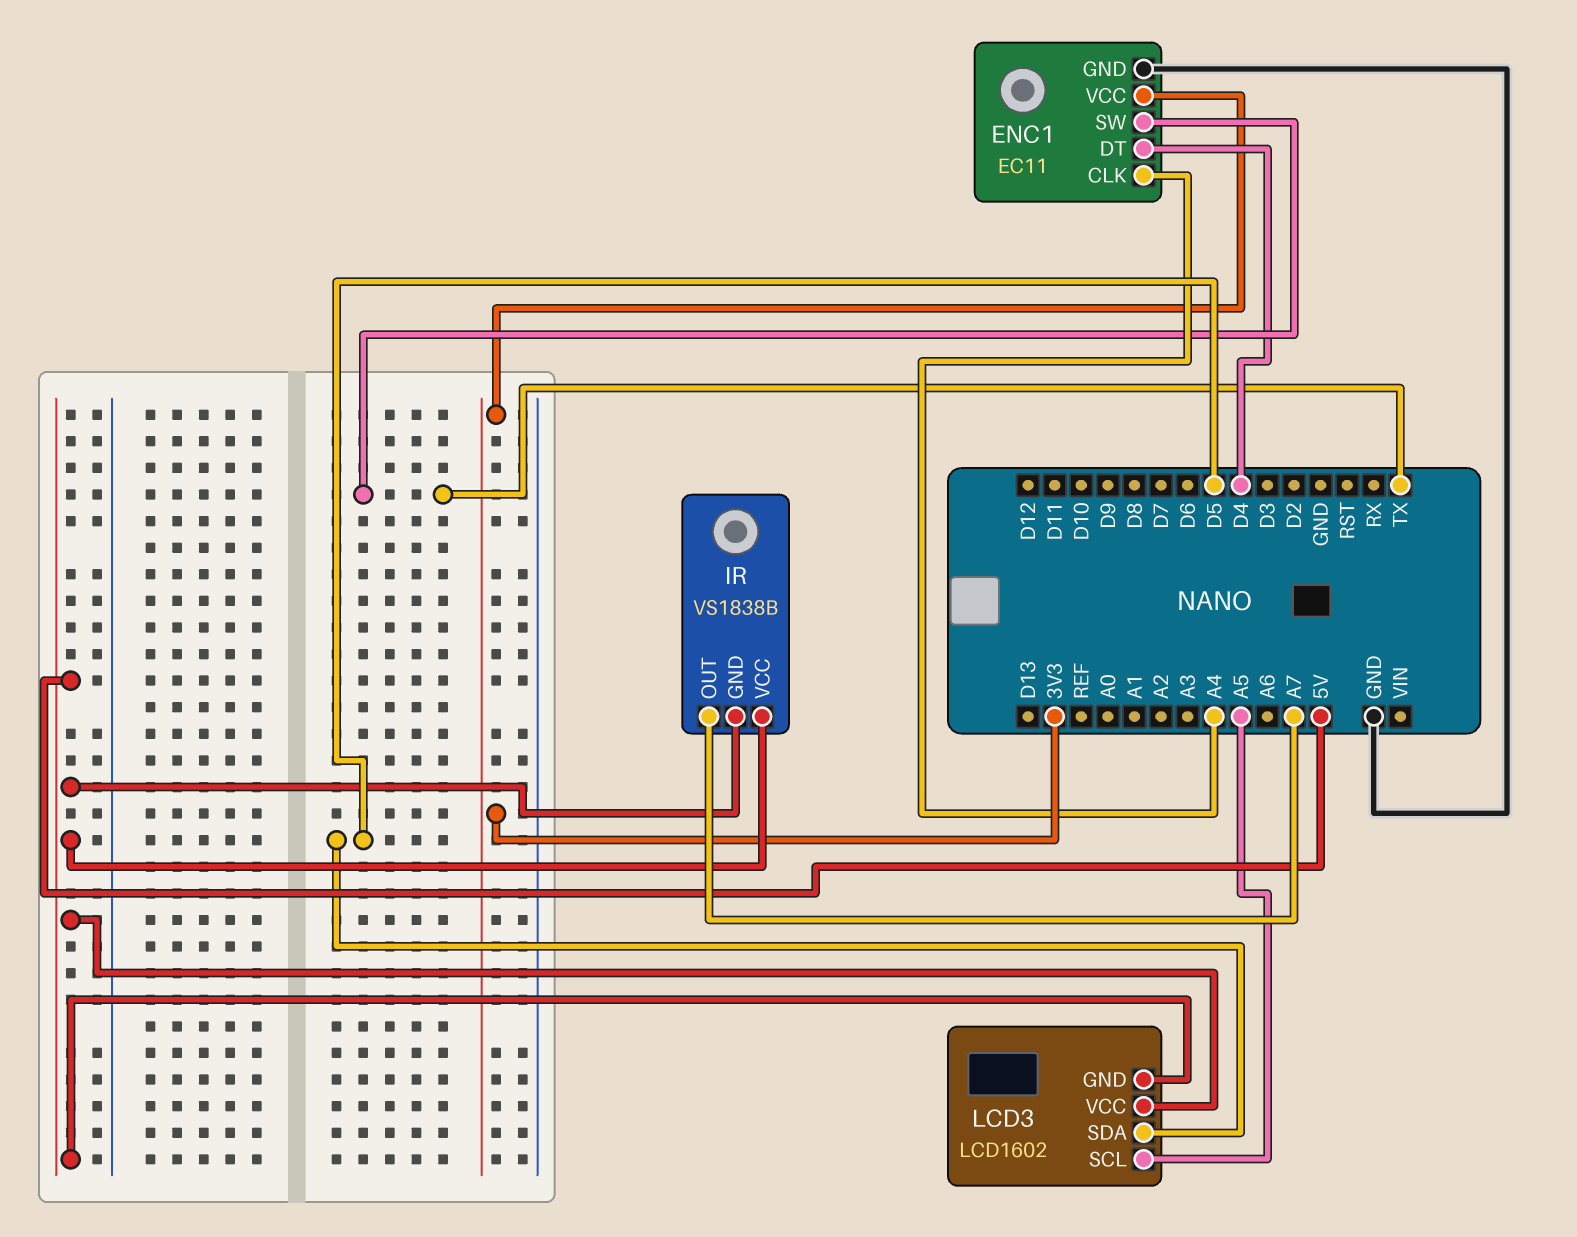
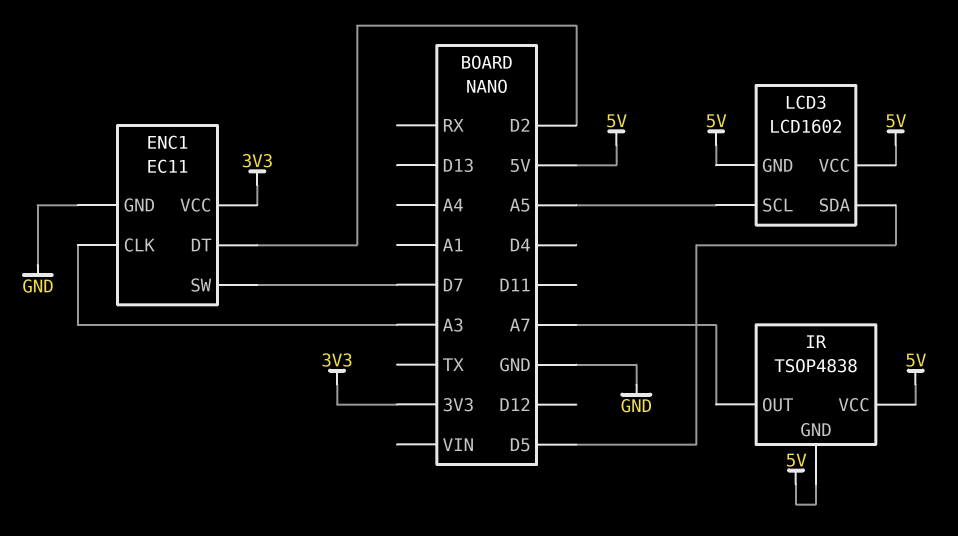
ENC1 pin CLK: A4 -> A3
ENC1 pin DT: D4 -> D2
ENC1 pin SW: TX -> D7
IR: VS1838B -> TSOP4838

